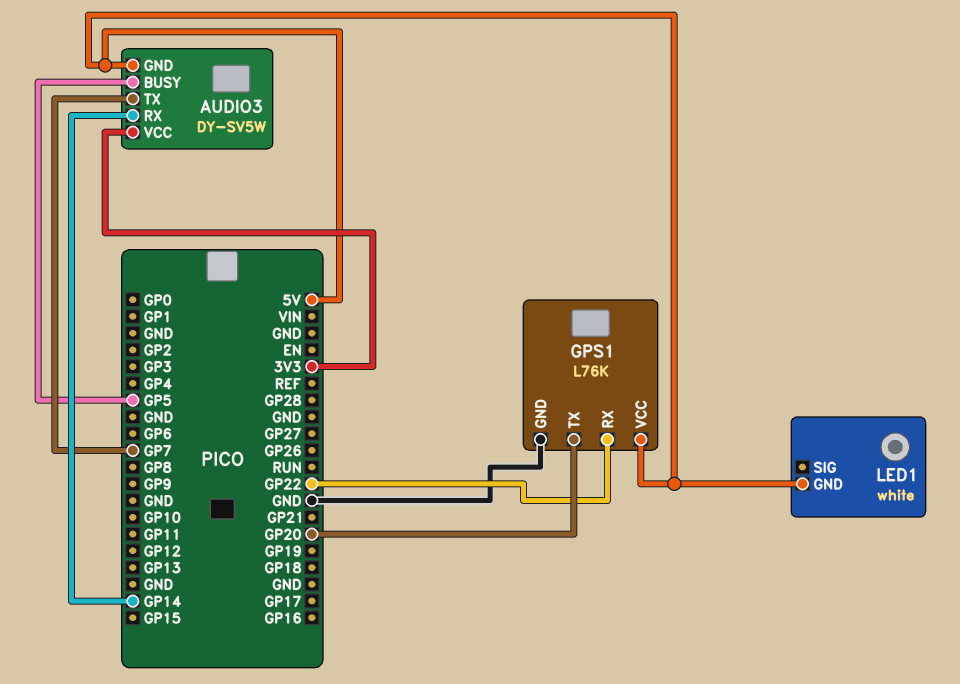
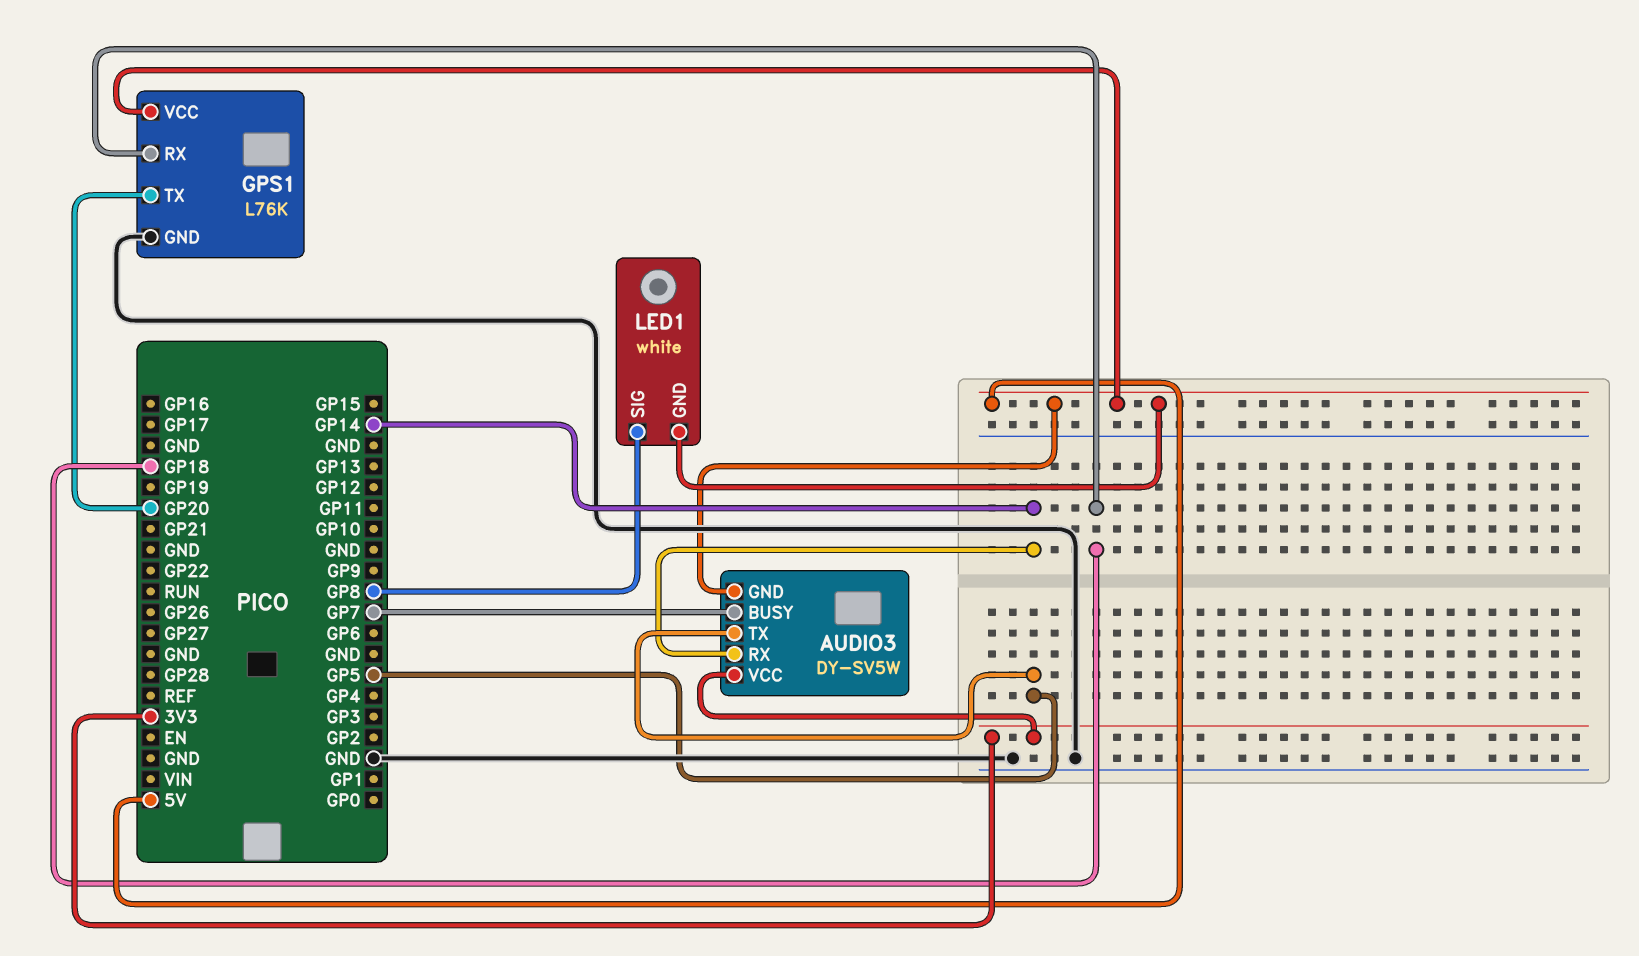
AUDIO3 pin BUSY: GP5 -> GP7
AUDIO3 pin TX: GP7 -> GP5
GPS1 pin RX: GP22 -> GP18
LED1 pin SIG: none -> GP8

